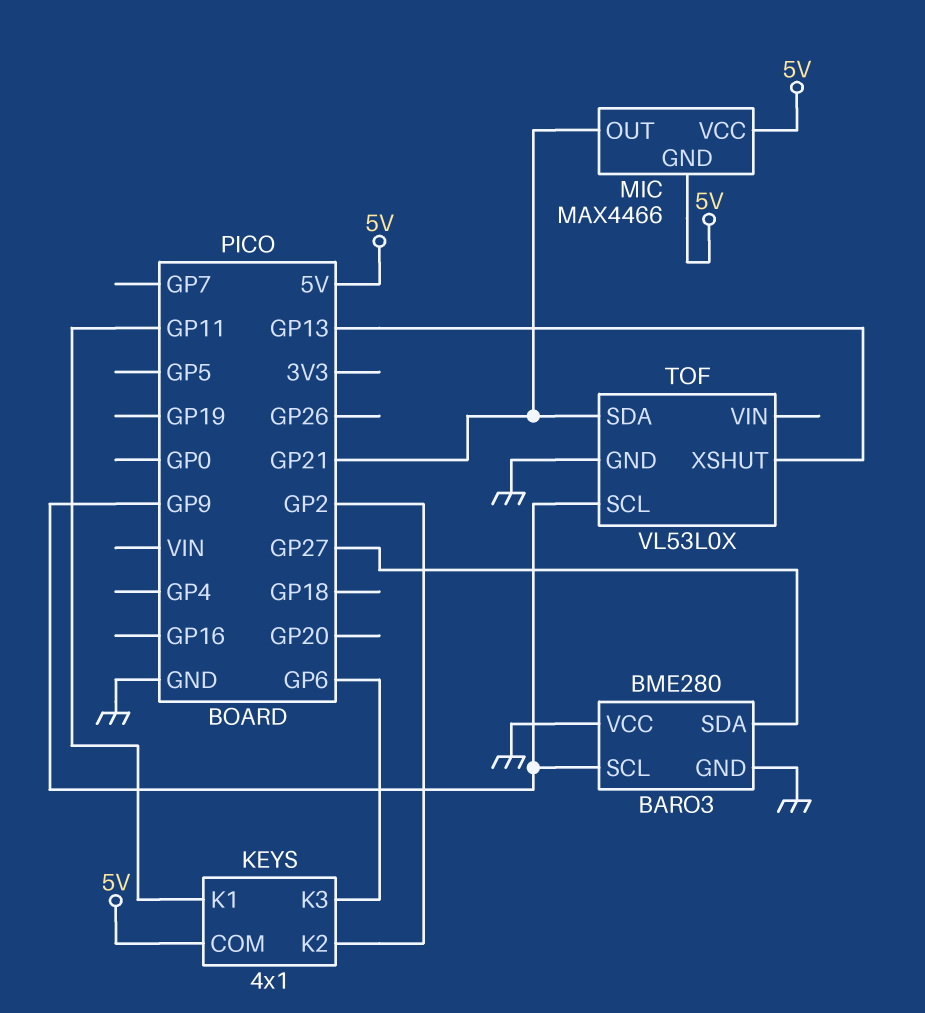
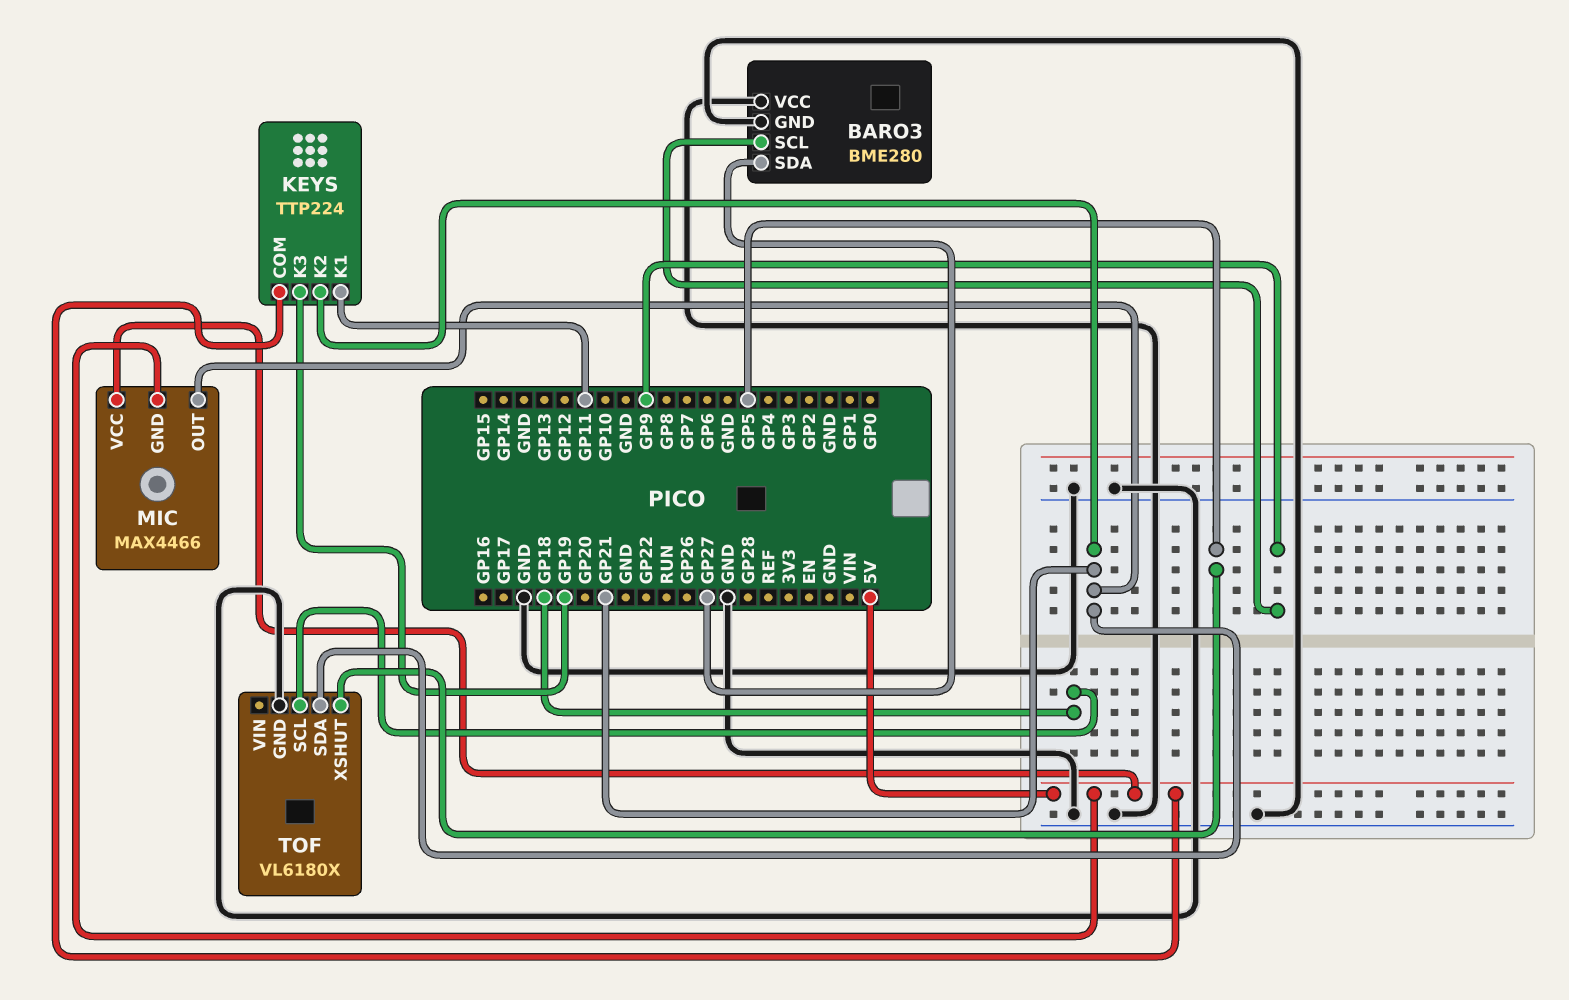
KEYS: 4x1 -> TTP224
KEYS pin K2: GP2 -> GP21
KEYS pin K3: GP6 -> GP19
TOF: VL53L0X -> VL6180X
TOF pin SCL: GP9 -> GP18
TOF pin XSHUT: GP13 -> GP5

